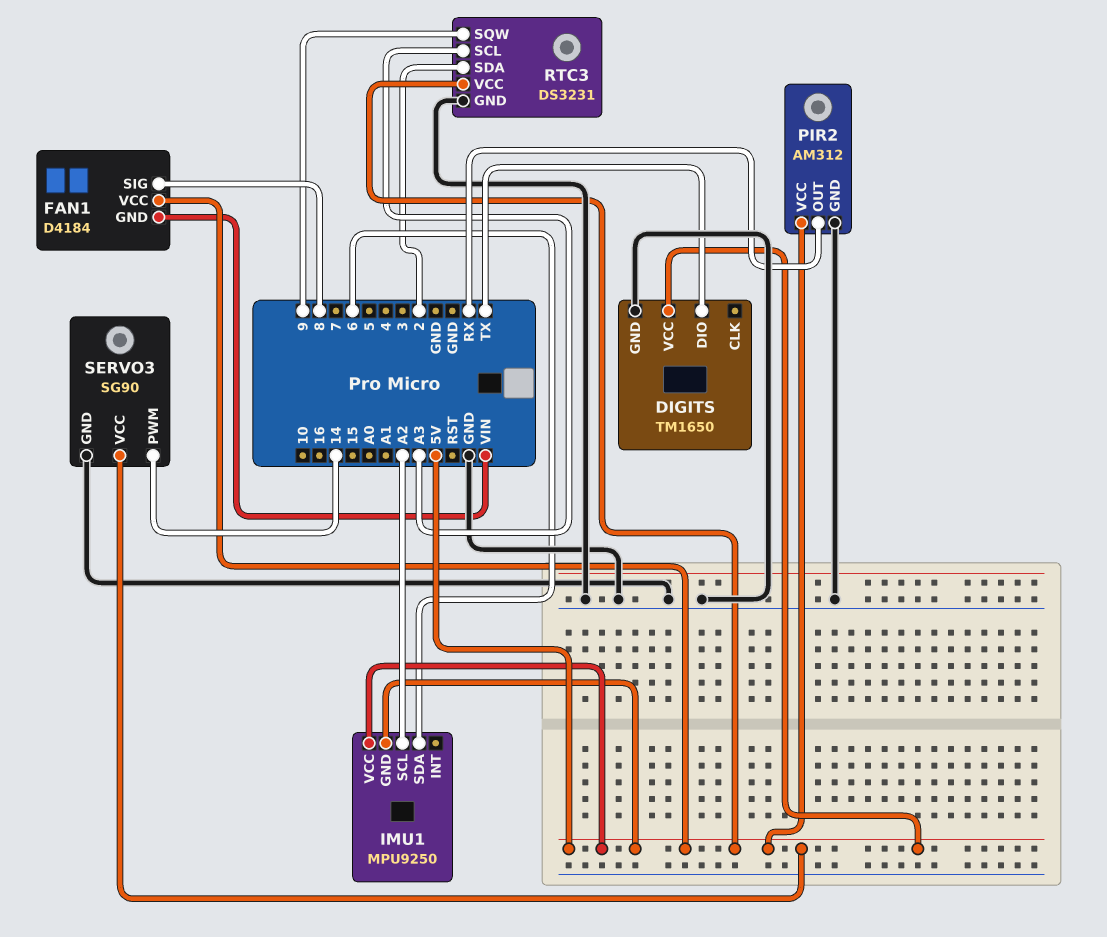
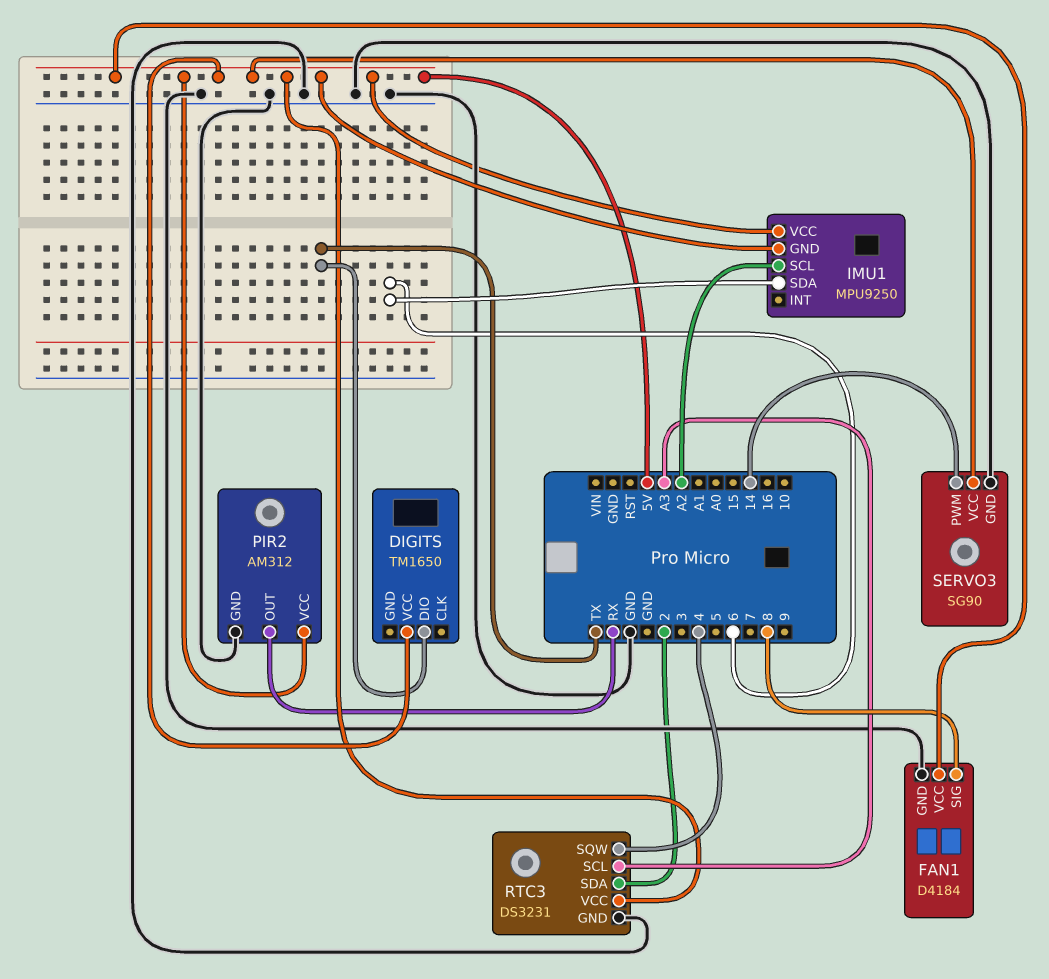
DIGITS pin GND: GND -> none
FAN1 pin GND: VIN -> GND
RTC3 pin SQW: 9 -> 4

